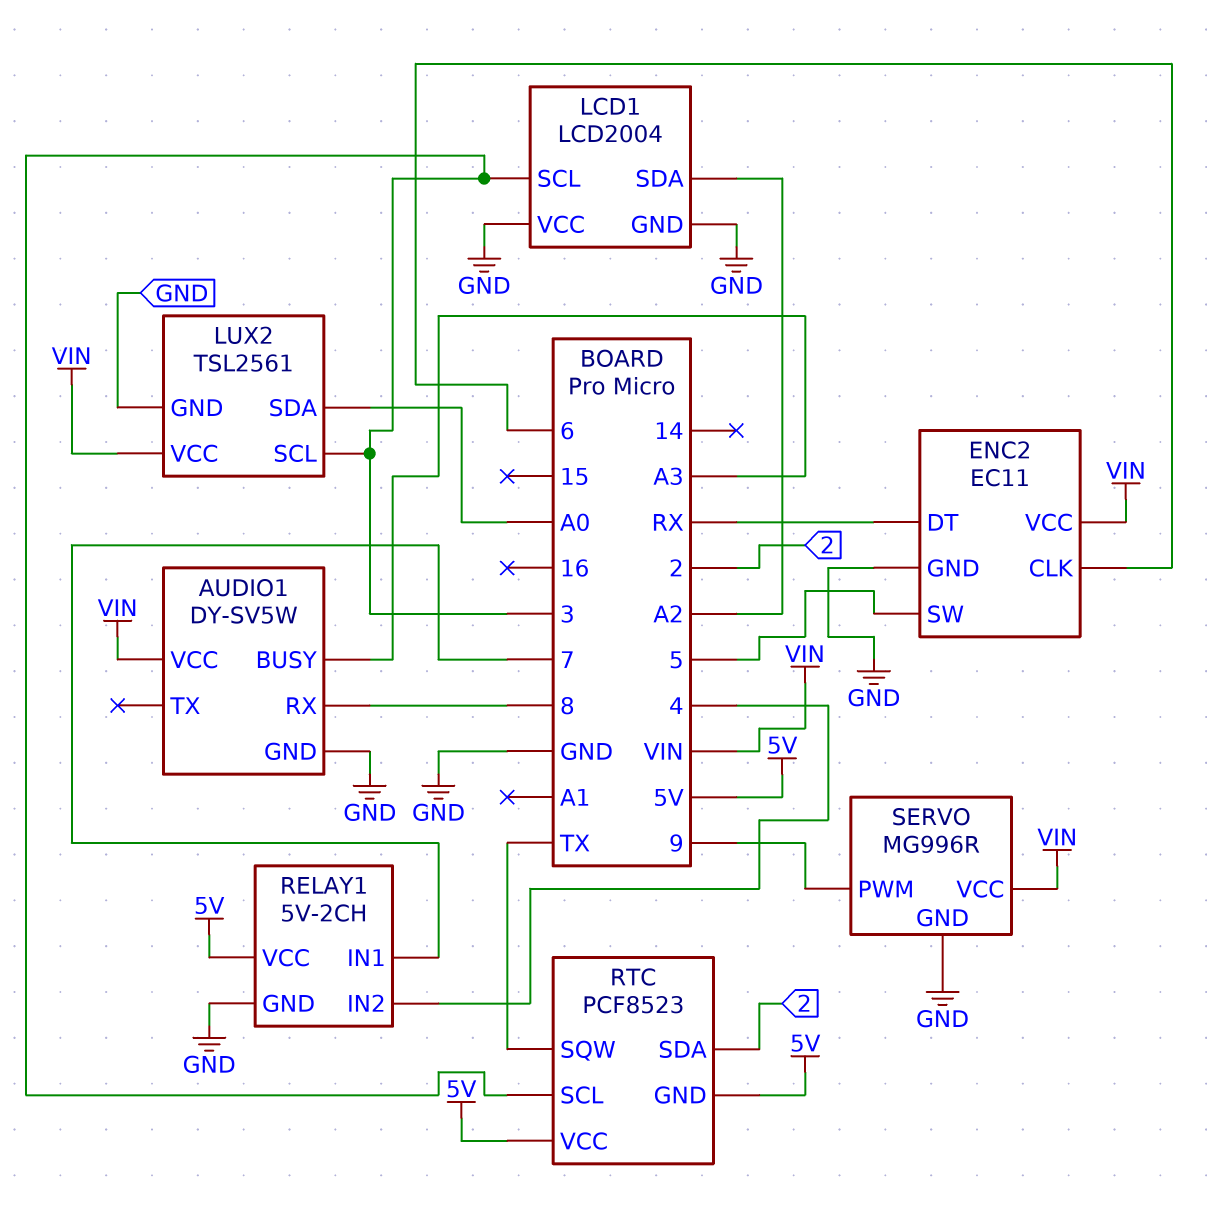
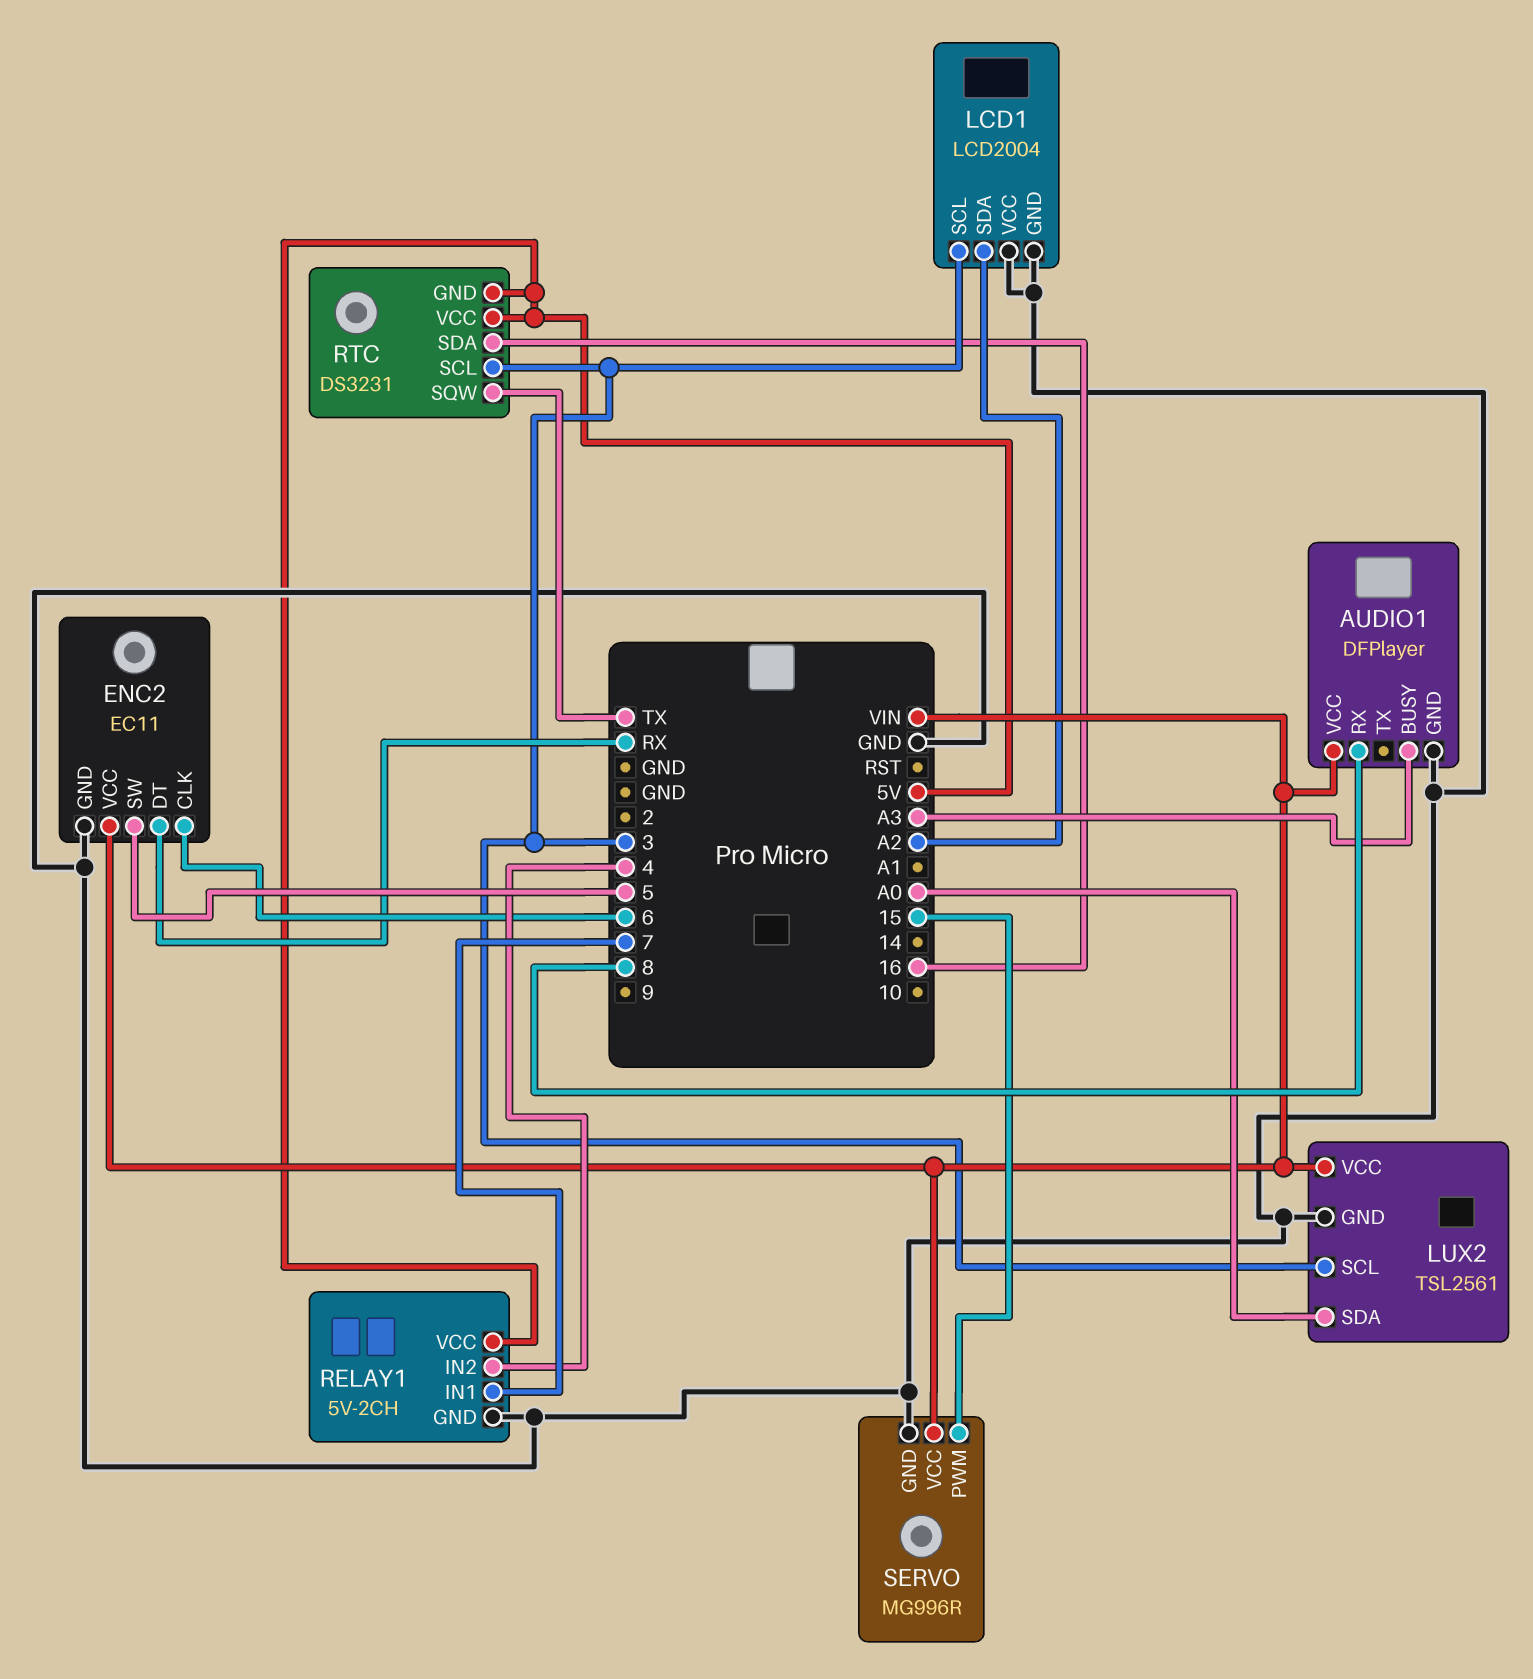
AUDIO1: DY-SV5W -> DFPlayer
RTC: PCF8523 -> DS3231
RTC pin SDA: 2 -> 16
SERVO pin PWM: 9 -> 15

